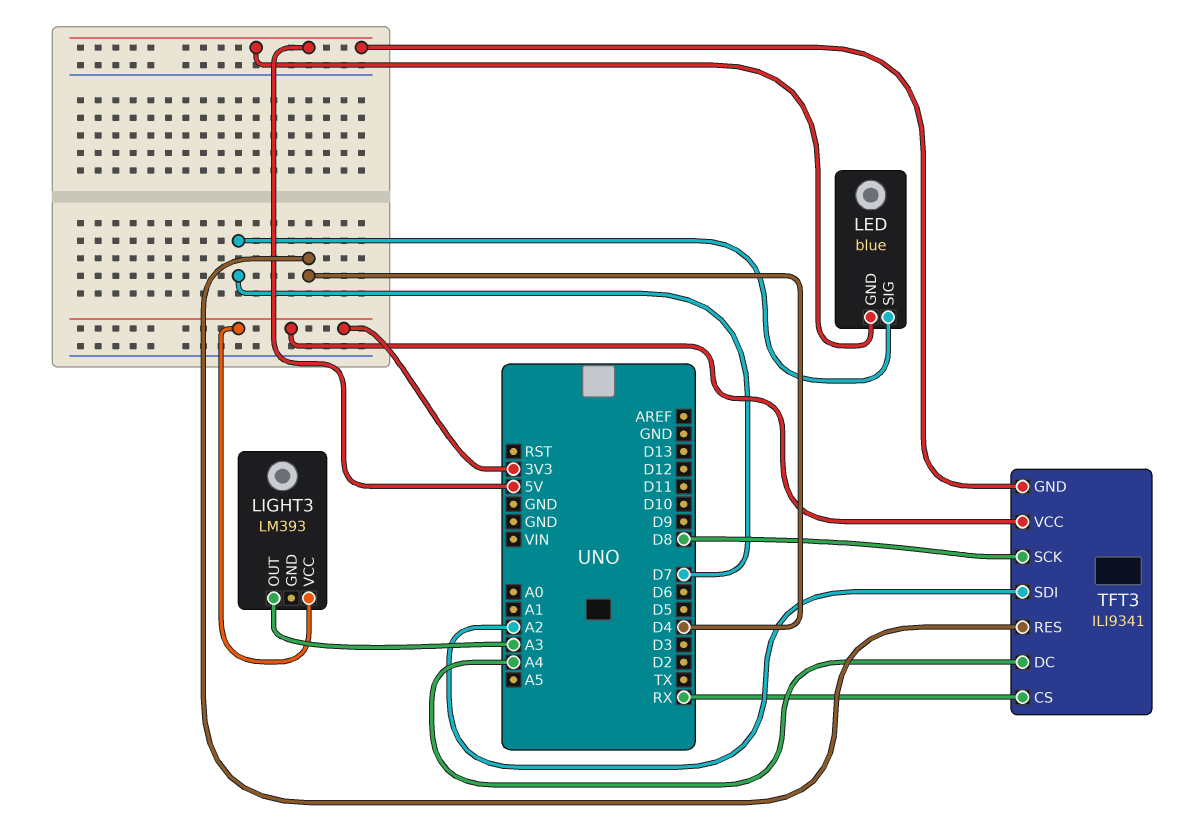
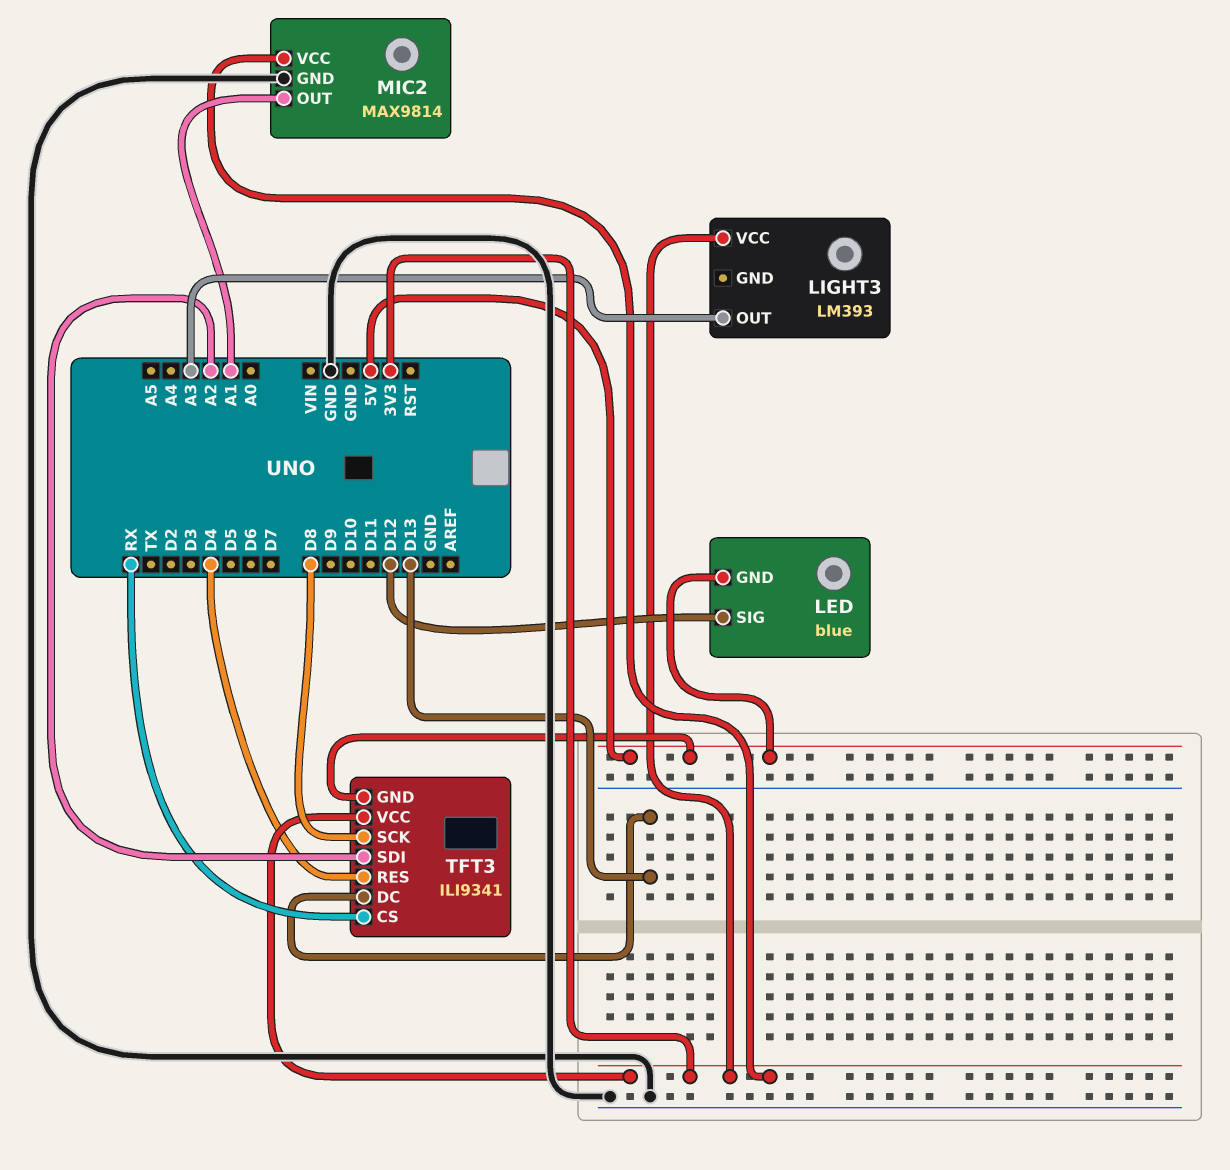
LED pin SIG: D7 -> D12
MIC2: none -> MAX9814
MIC2 pin GND: none -> GND
MIC2 pin OUT: none -> A1
MIC2 pin VCC: none -> 3V3
TFT3 pin DC: A4 -> D13

